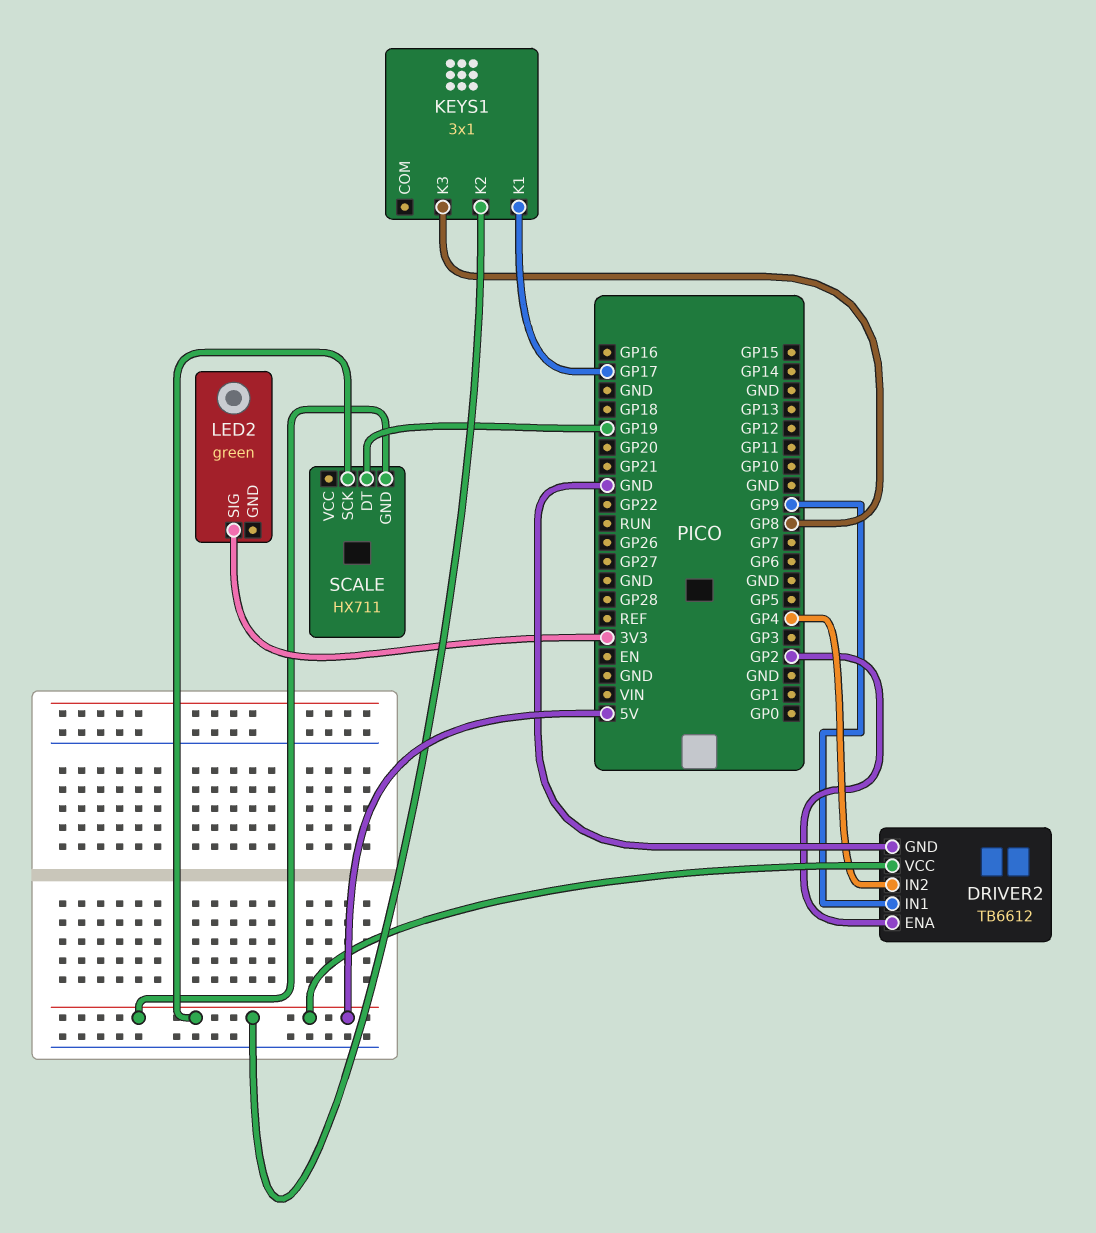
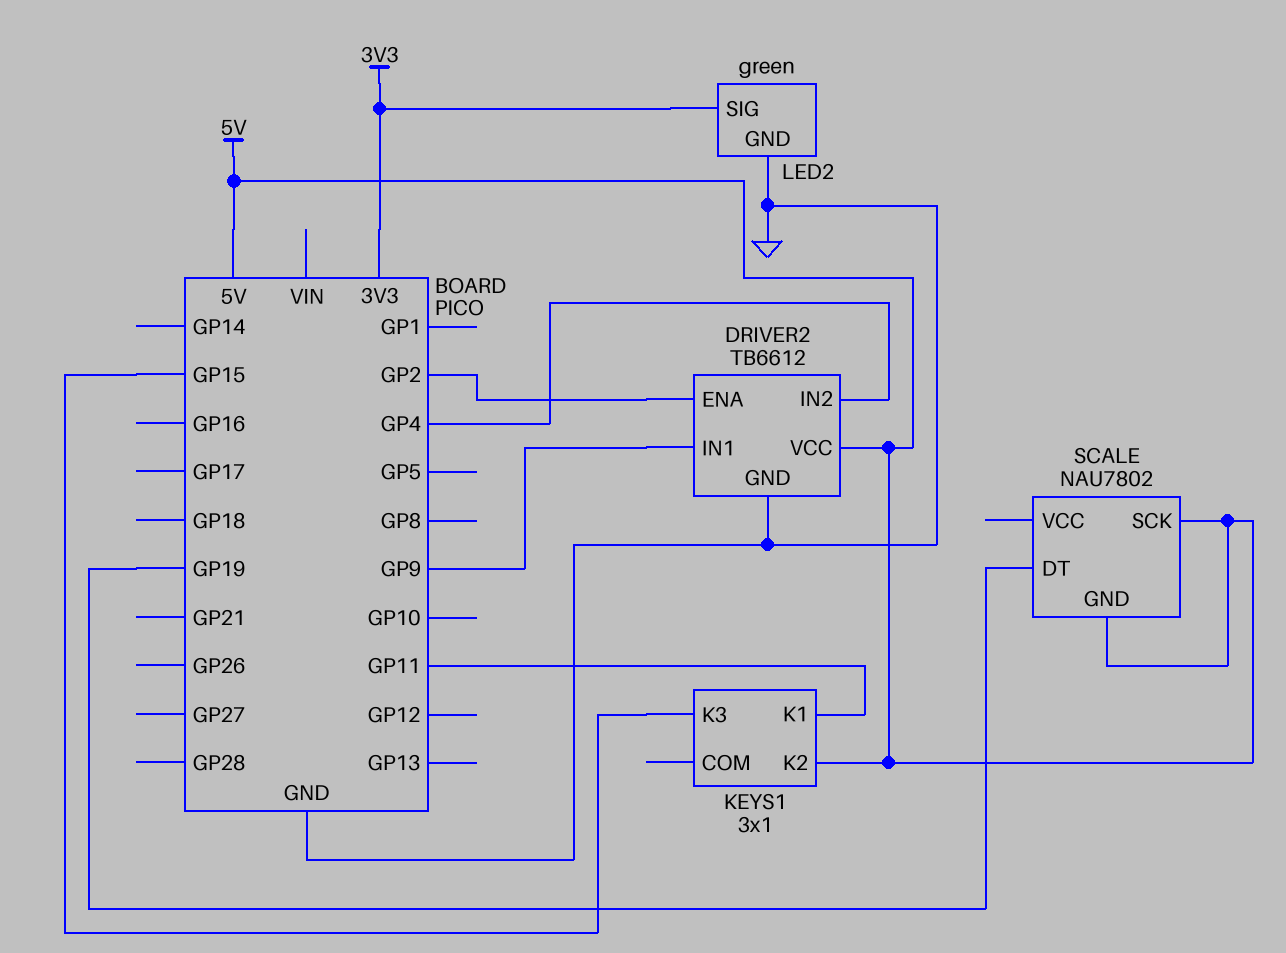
KEYS1 pin K1: GP17 -> GP11
KEYS1 pin K3: GP8 -> GP15
LED2 pin GND: none -> GND
SCALE: HX711 -> NAU7802

